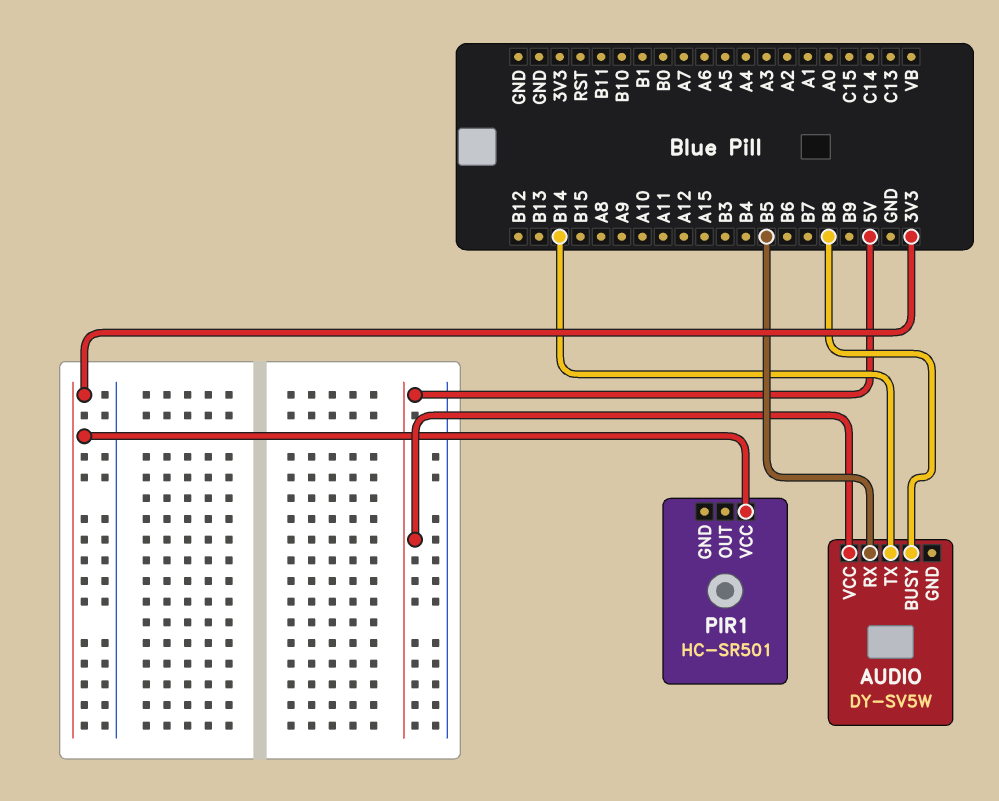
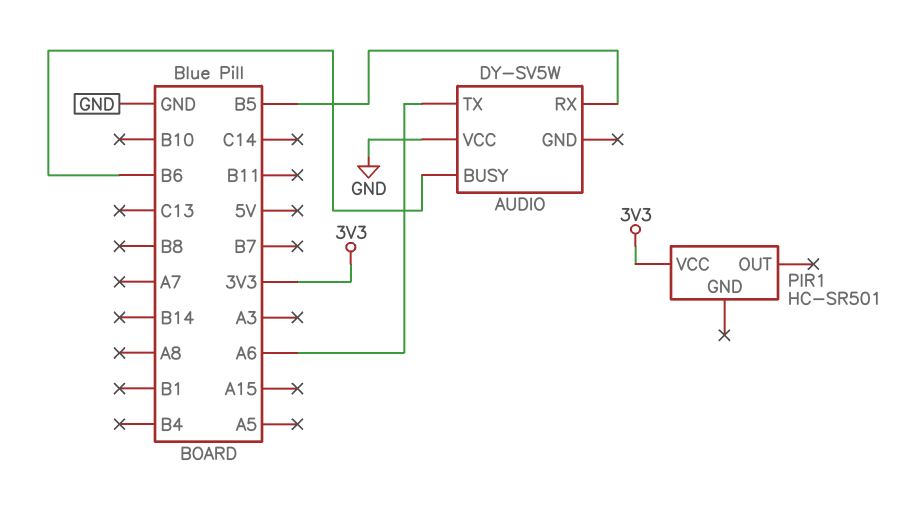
AUDIO pin BUSY: B8 -> B6
AUDIO pin TX: B14 -> A6
AUDIO pin VCC: 5V -> GND

